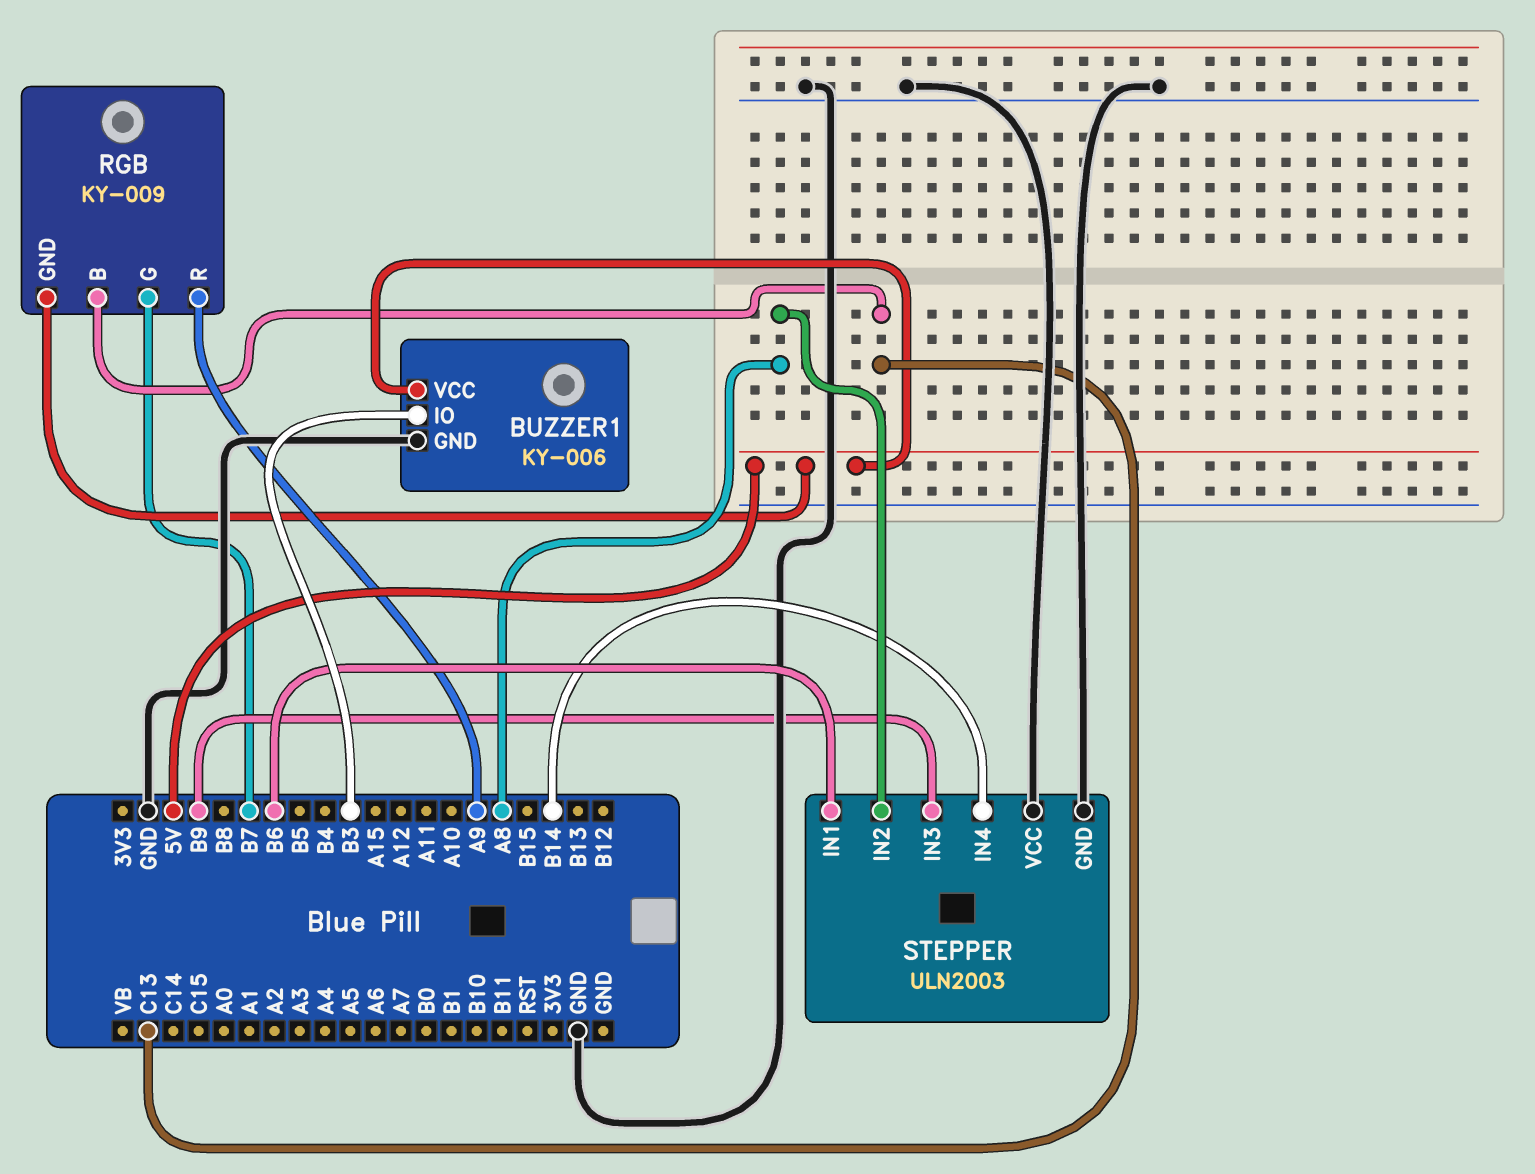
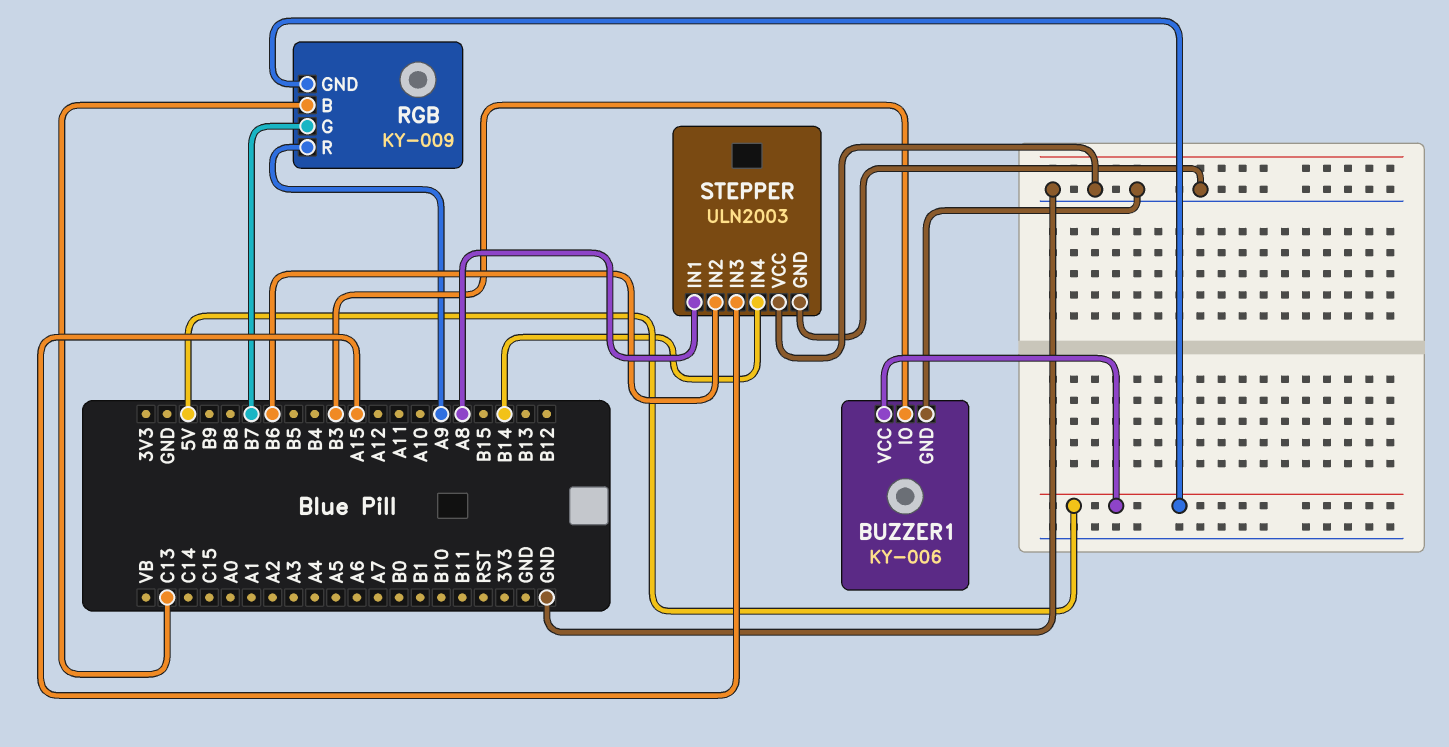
STEPPER pin IN1: B6 -> A8
STEPPER pin IN2: A8 -> B6
STEPPER pin IN3: B9 -> A15

